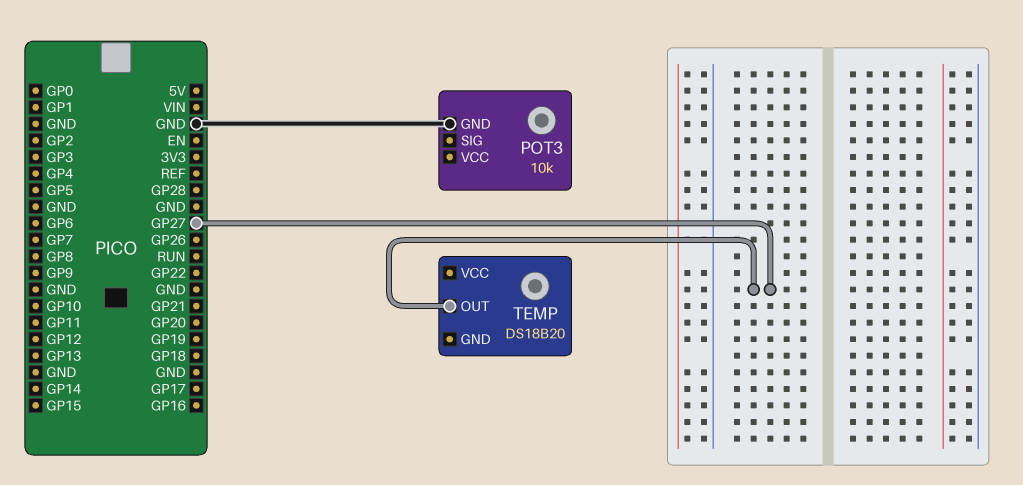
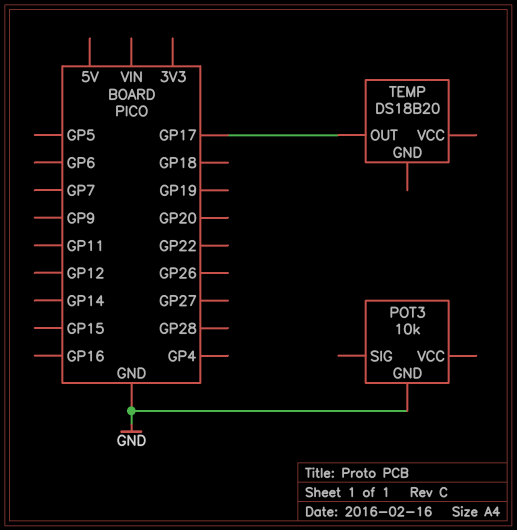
TEMP pin OUT: GP27 -> GP17

